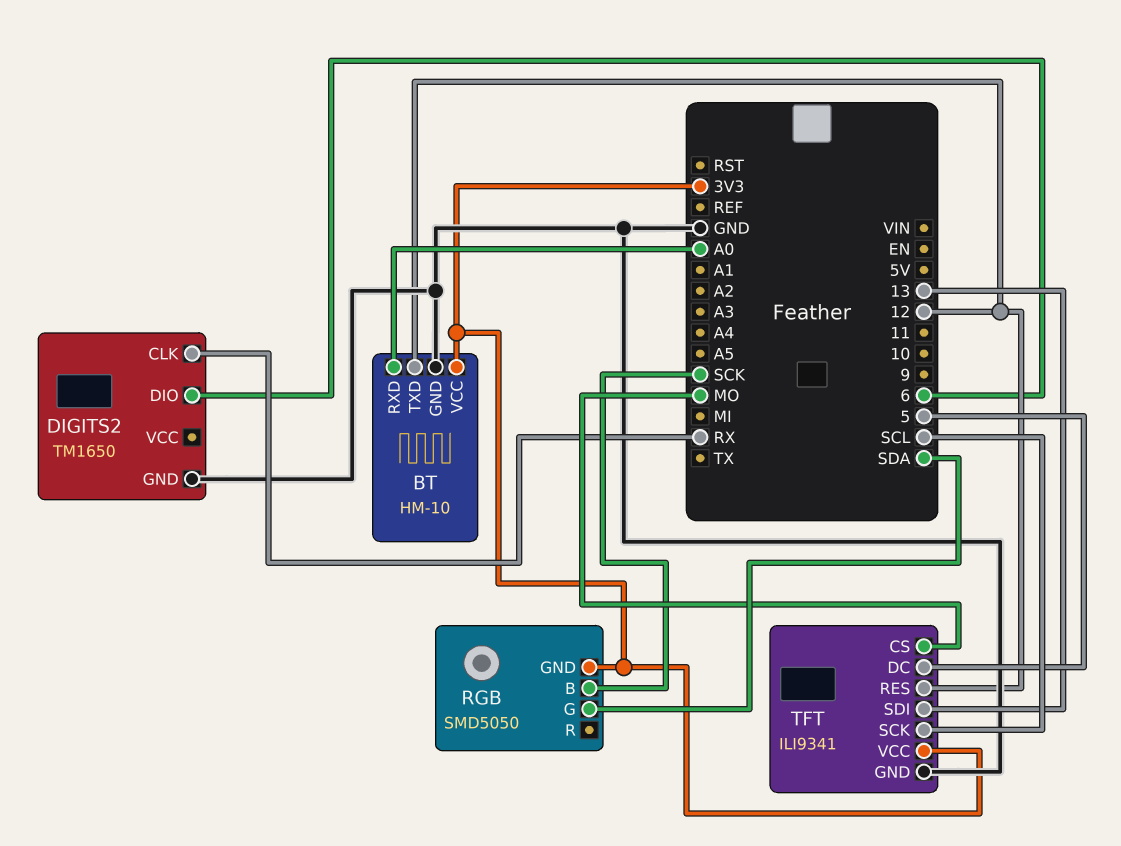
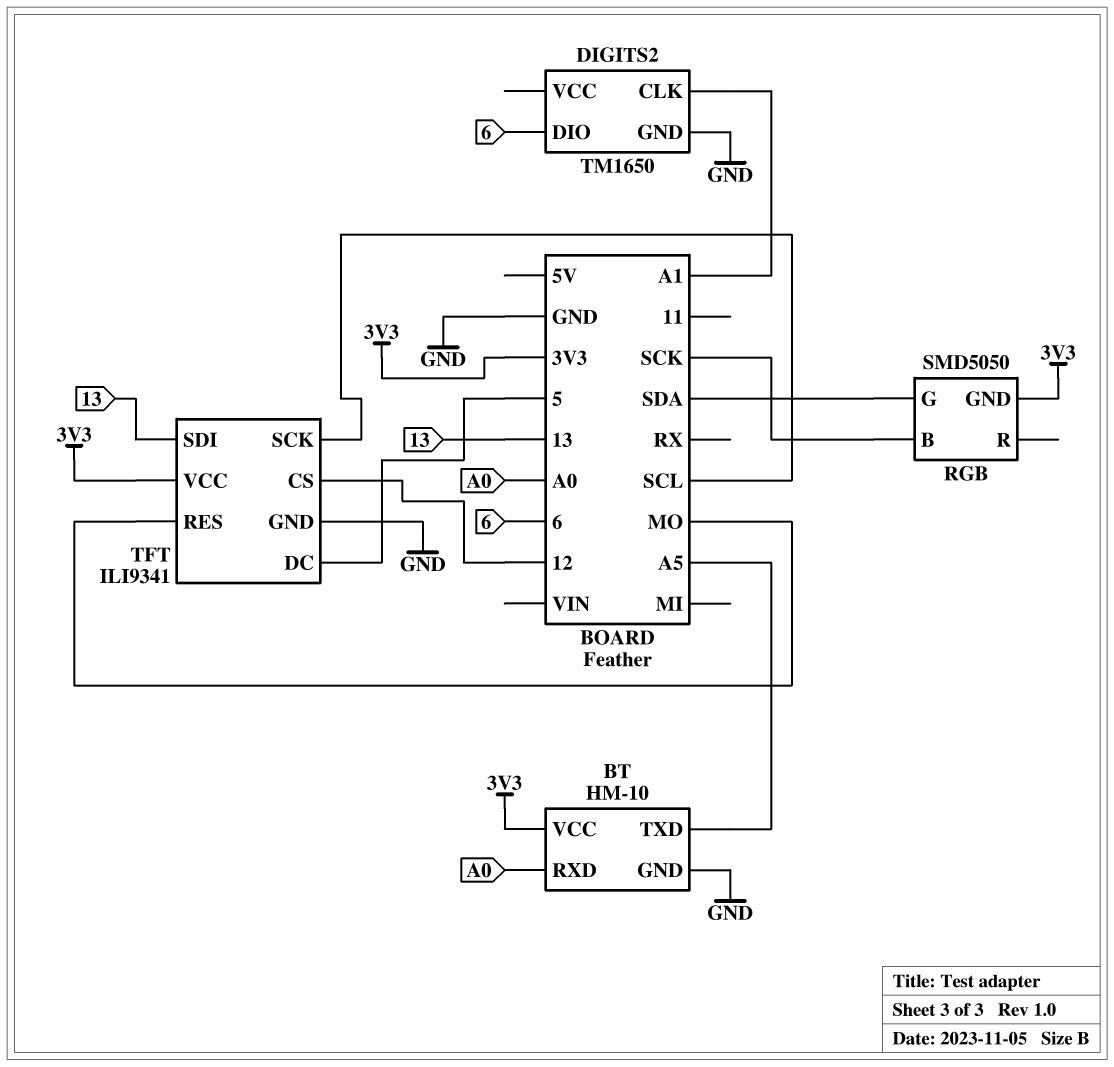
BT pin TXD: 12 -> A5
DIGITS2 pin CLK: RX -> A1
TFT pin CS: MO -> 12
TFT pin RES: 12 -> MO

